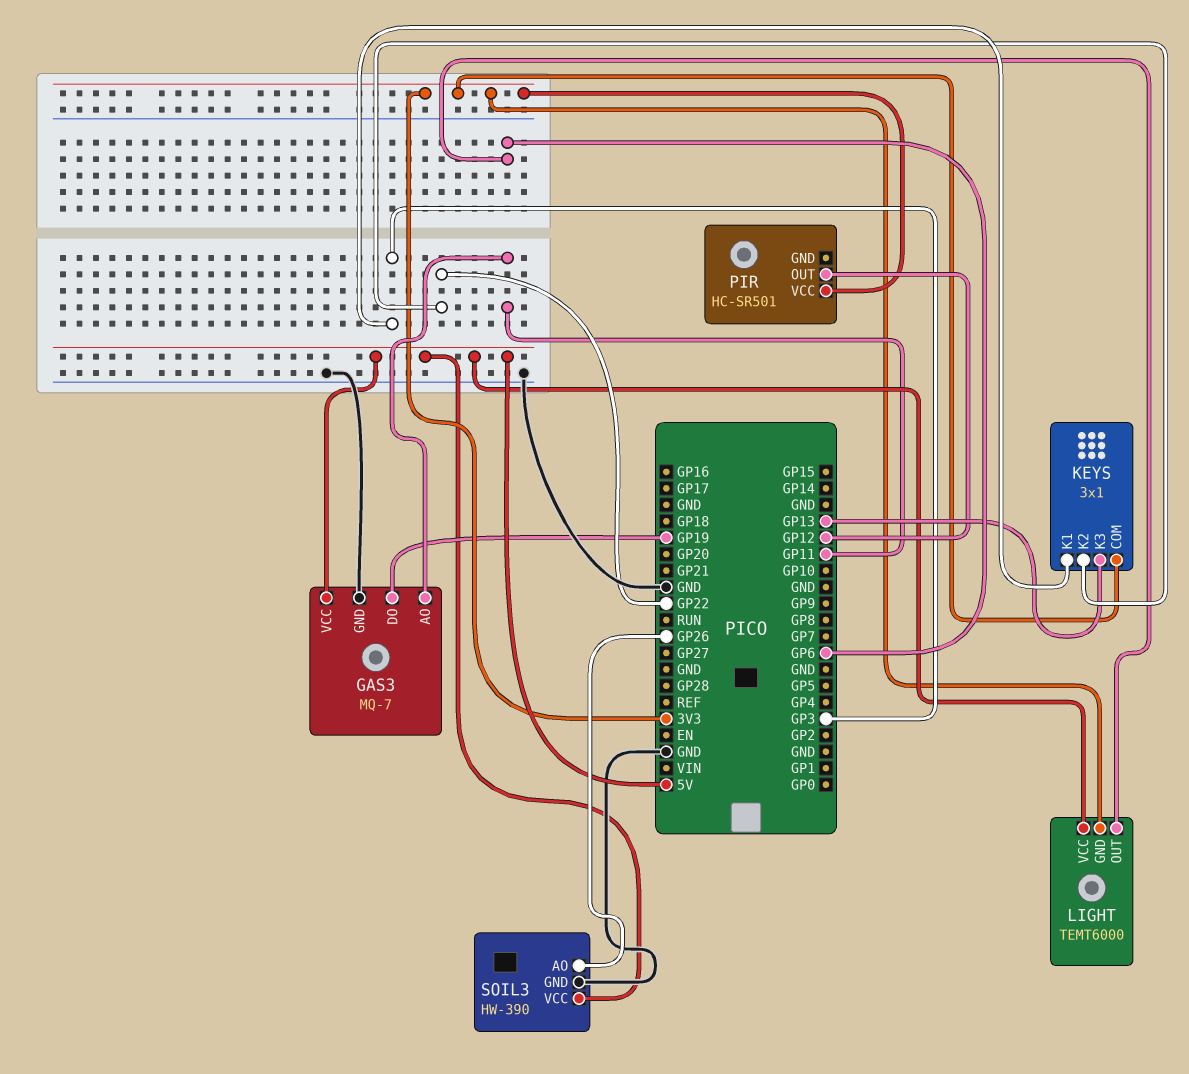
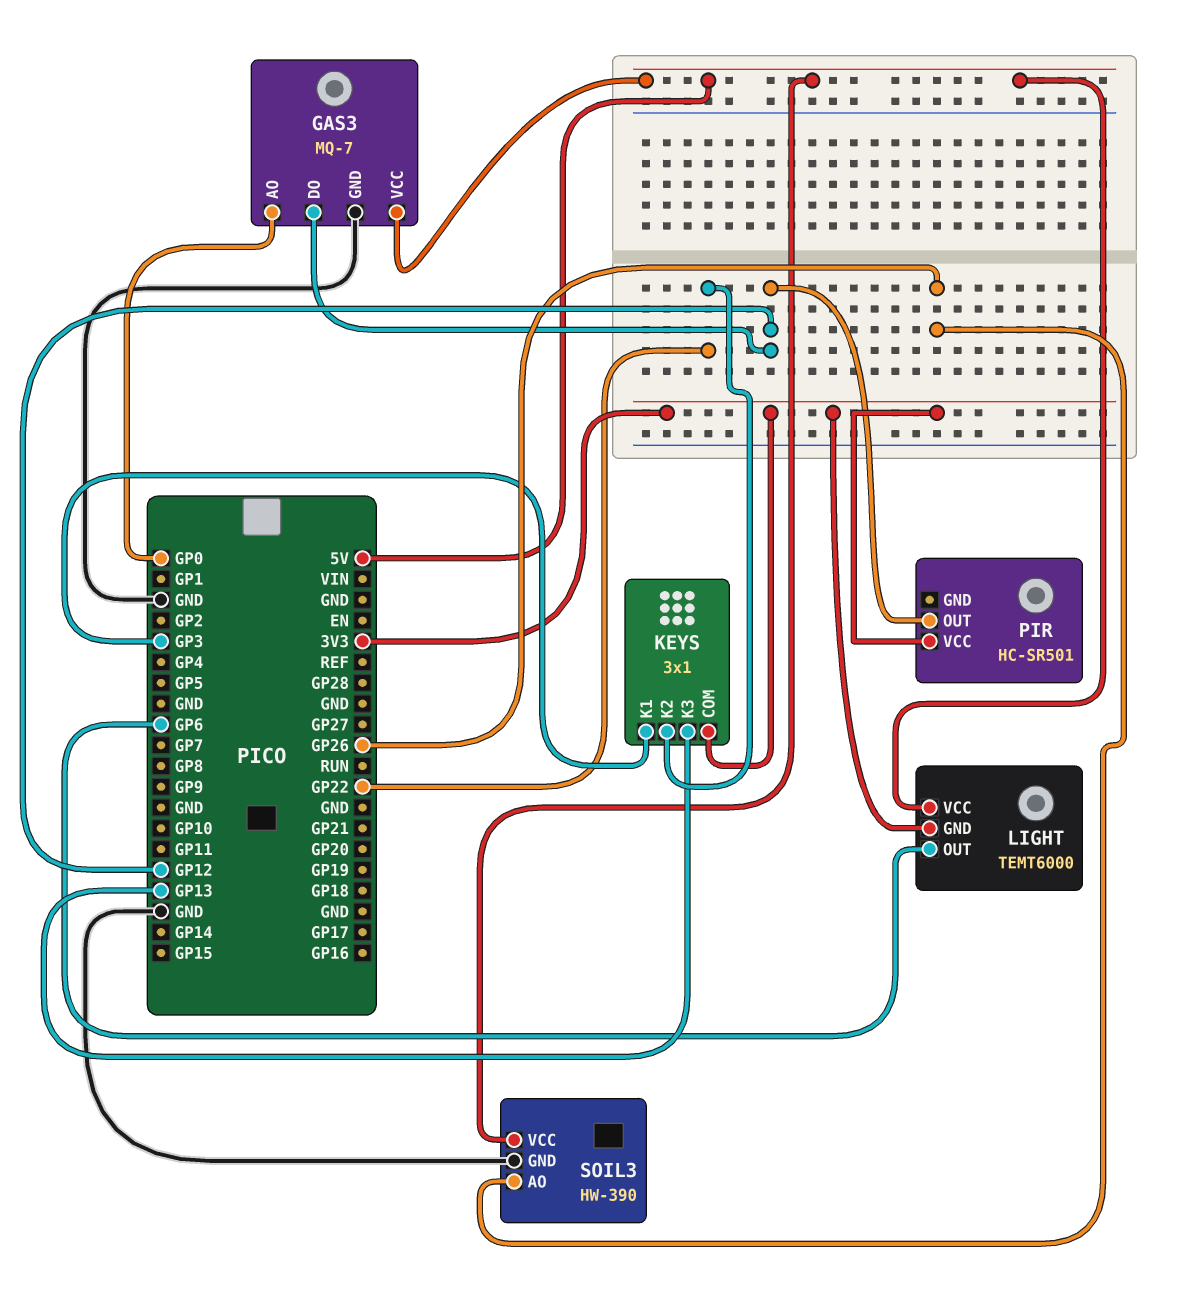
GAS3 pin AO: GP11 -> GP0
GAS3 pin DO: GP19 -> GP12

